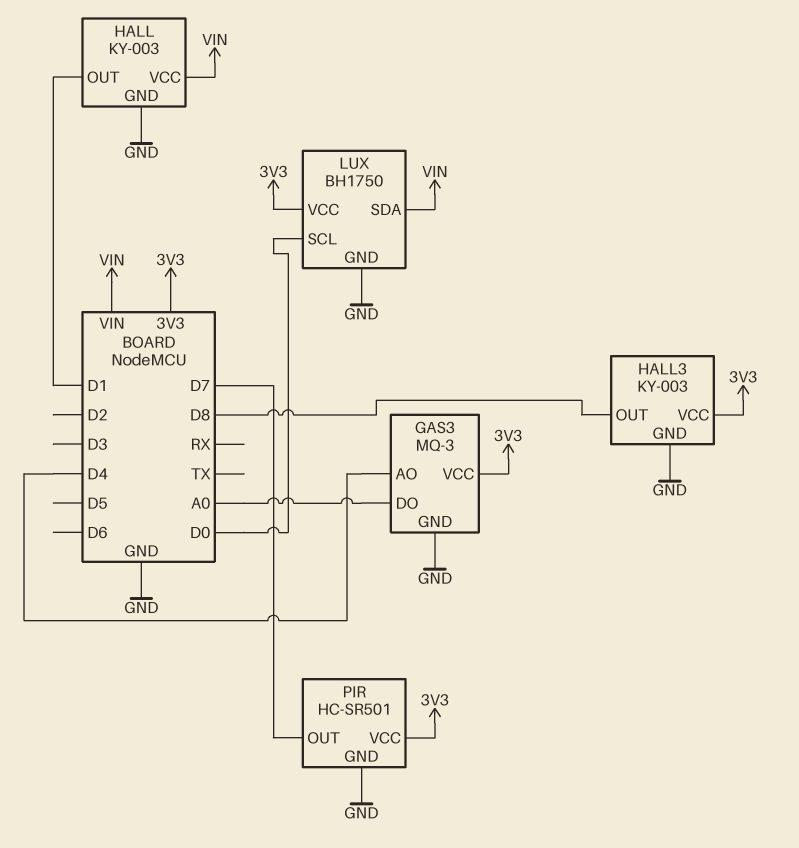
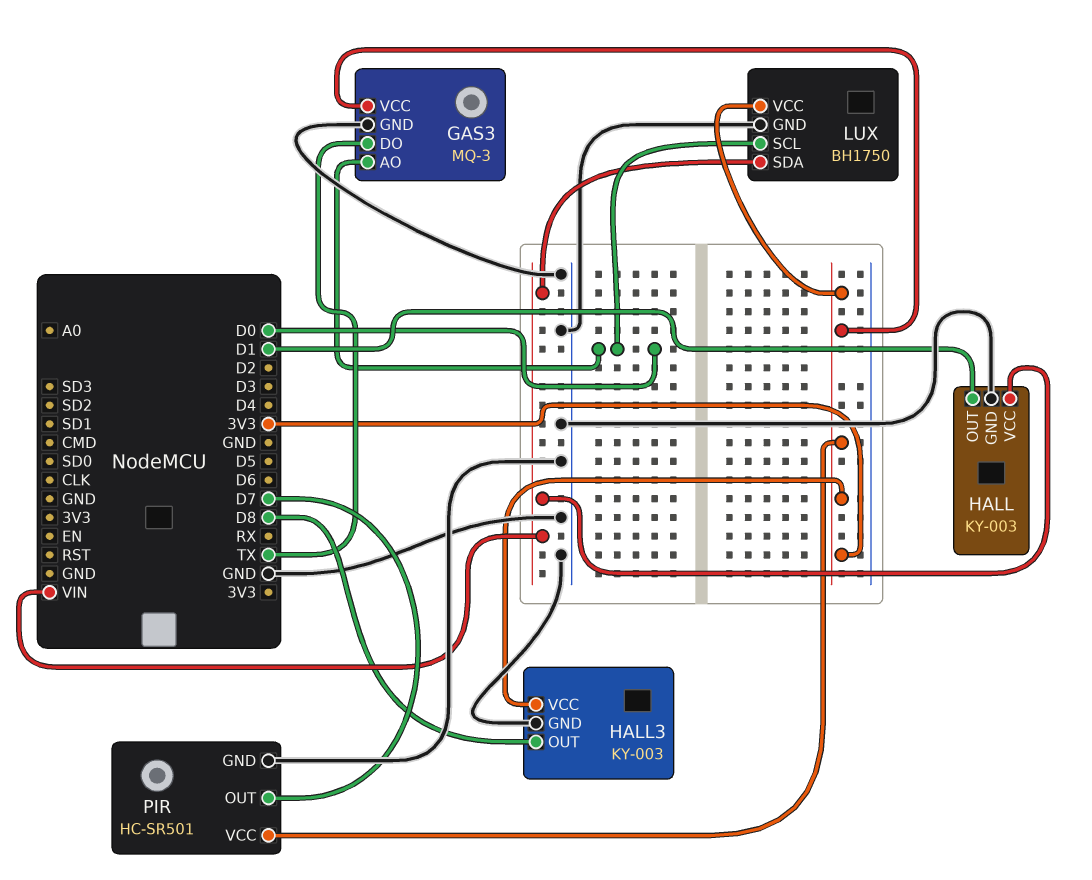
GAS3 pin AO: D4 -> D0
GAS3 pin DO: A0 -> TX

